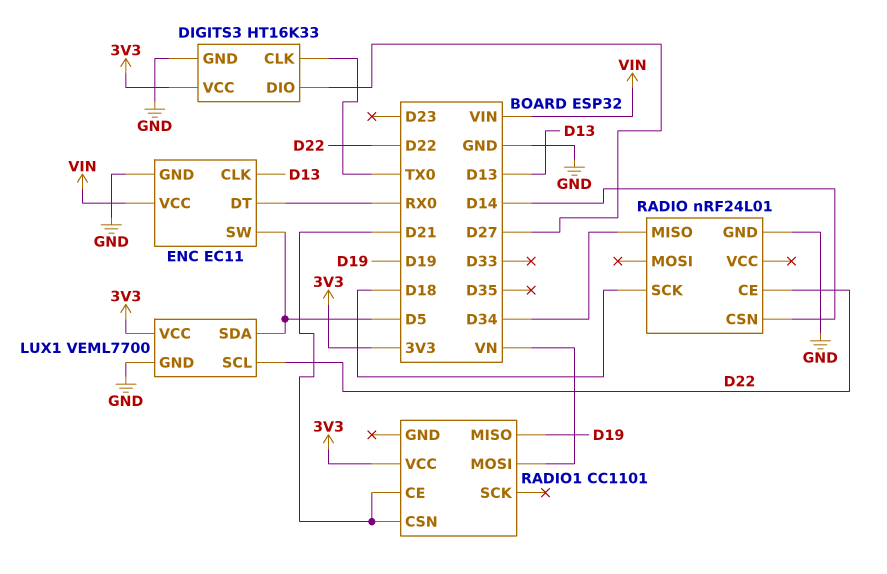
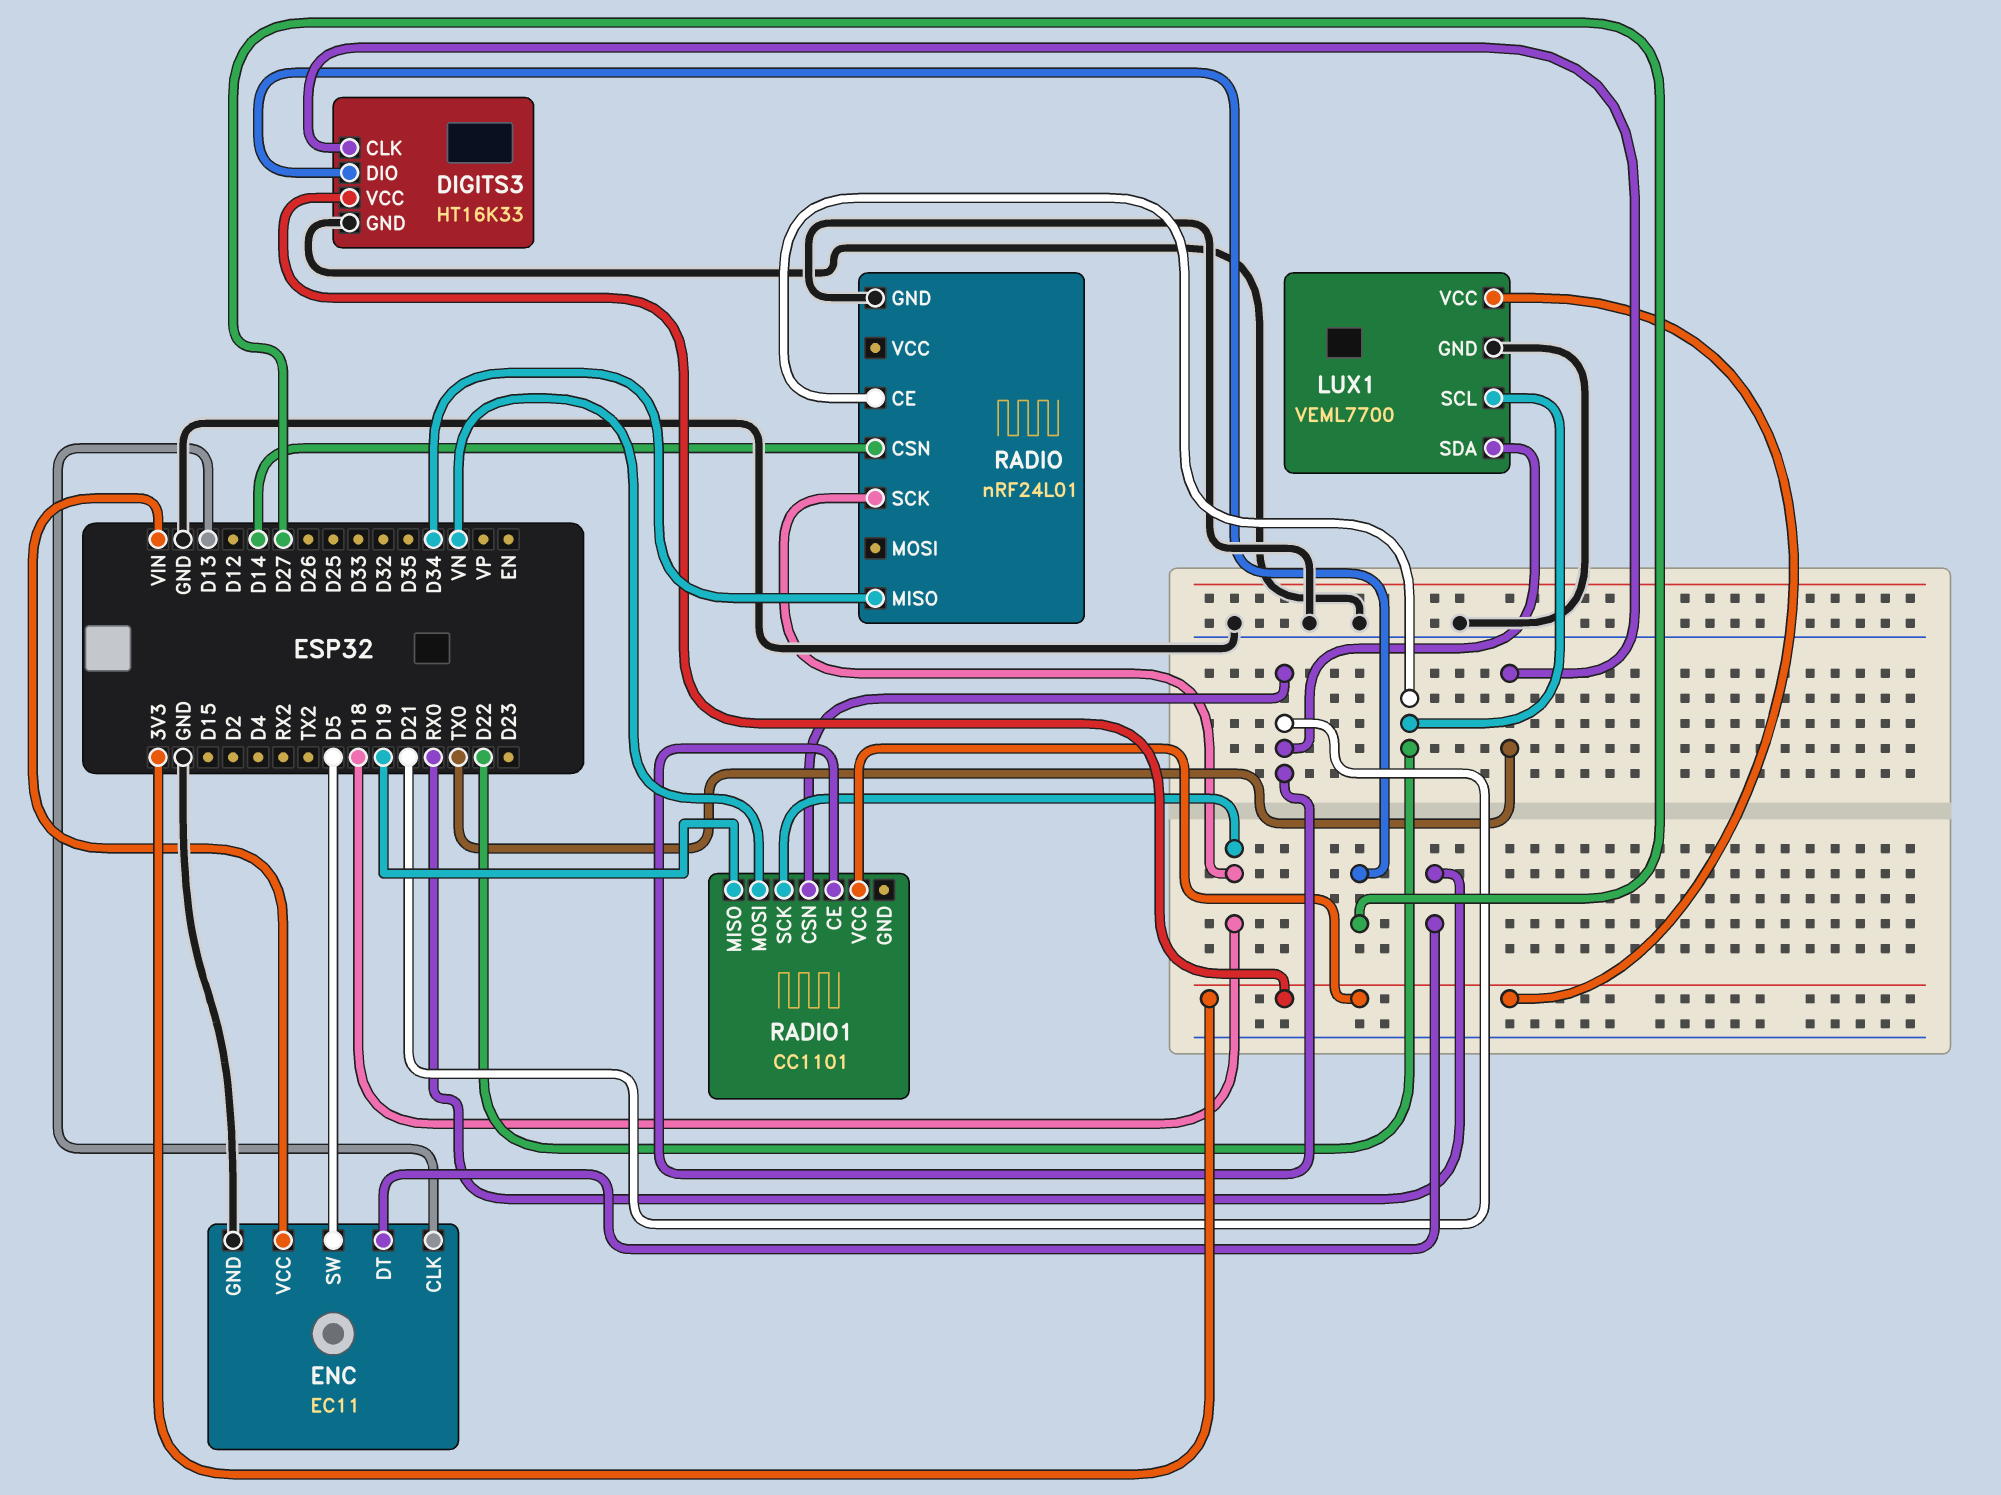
LUX1 pin SDA: D5 -> D21
RADIO1 pin SCK: none -> D18

